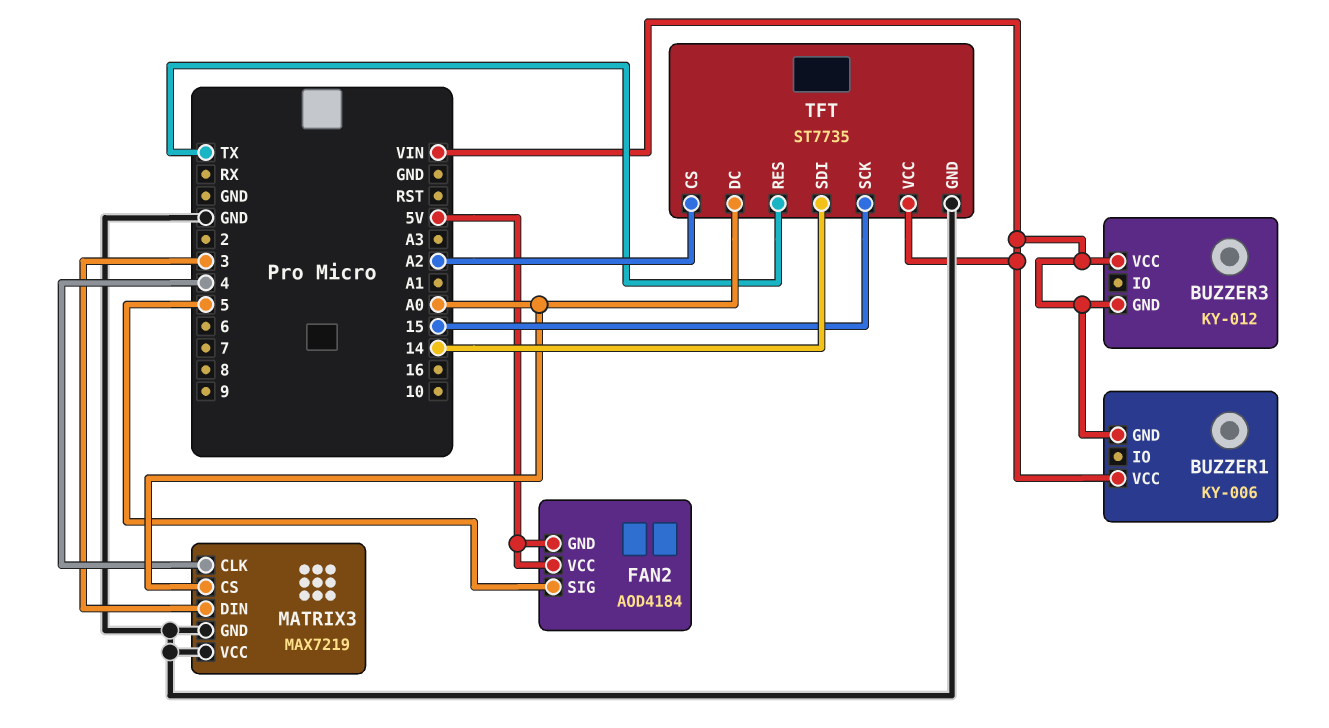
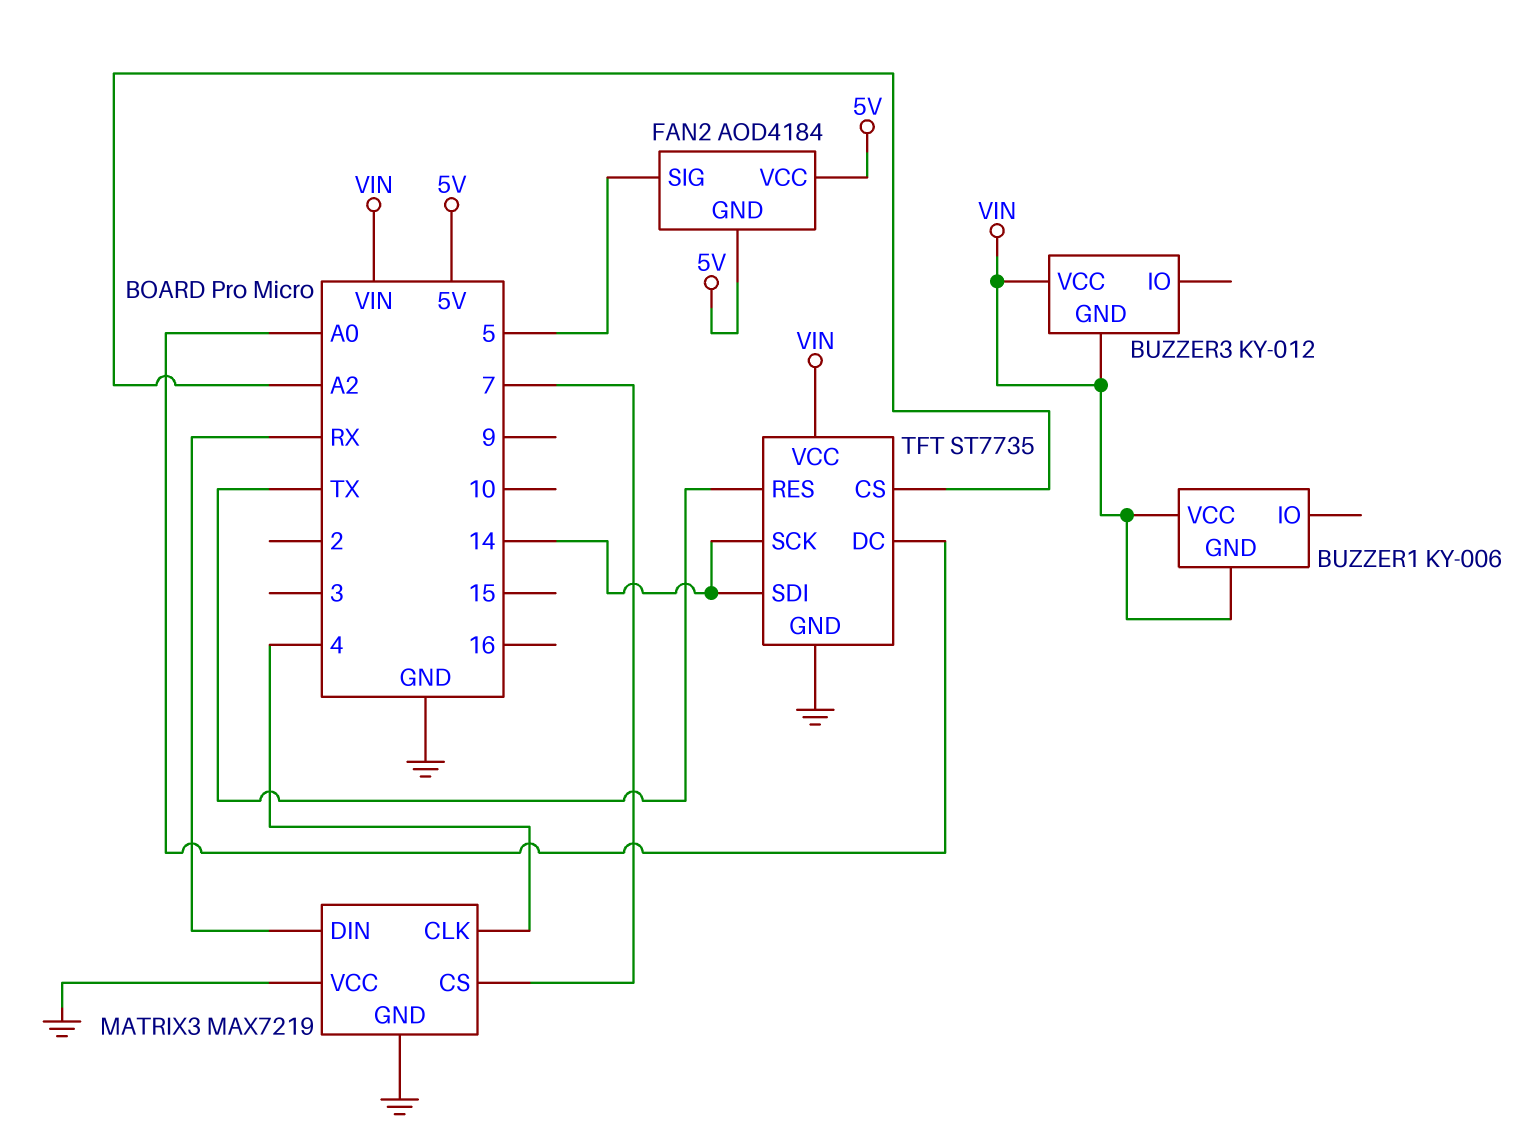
MATRIX3 pin CS: A0 -> 7
MATRIX3 pin DIN: 3 -> RX
TFT pin SCK: 15 -> 14

